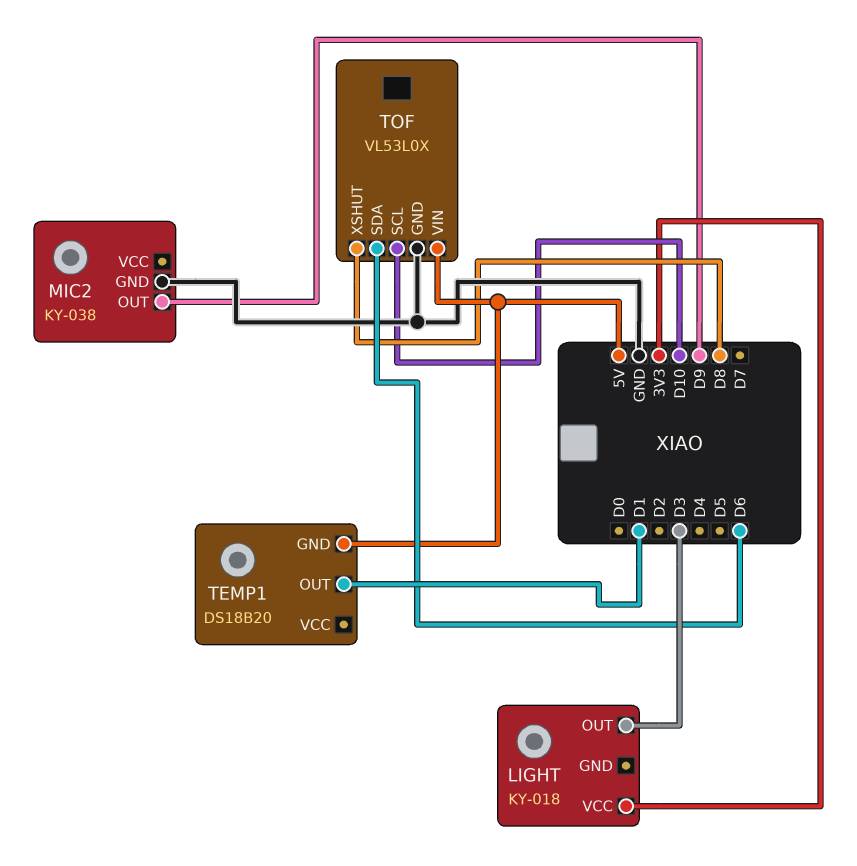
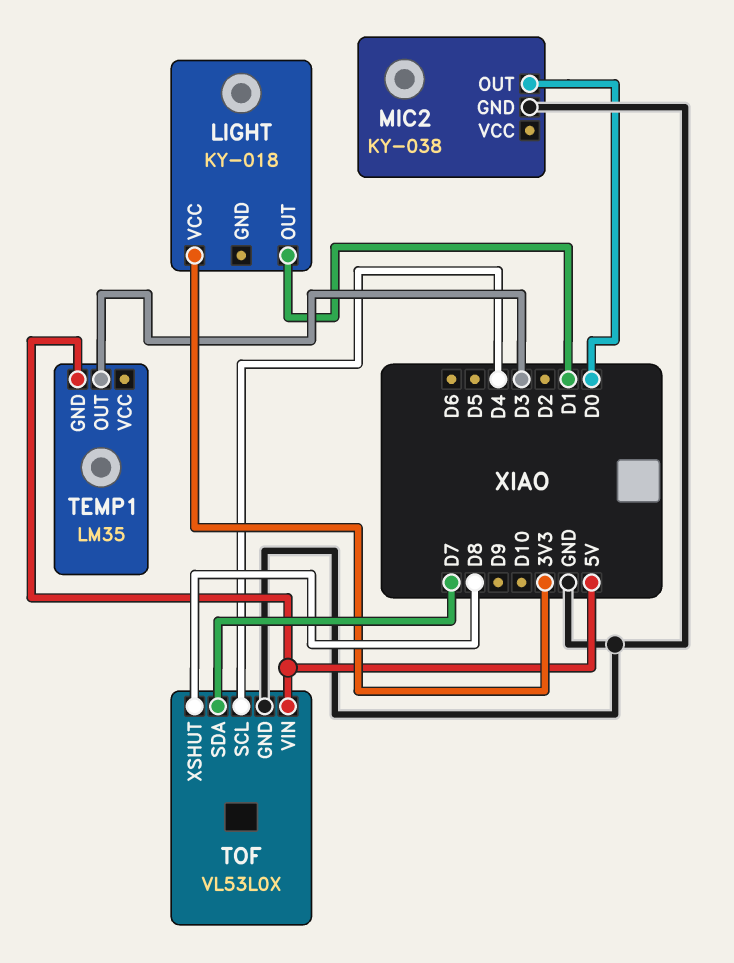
LIGHT pin OUT: D3 -> D1
MIC2 pin OUT: D9 -> D0
TEMP1: DS18B20 -> LM35
TEMP1 pin OUT: D1 -> D3
TOF pin SCL: D10 -> D4
TOF pin SDA: D6 -> D7

